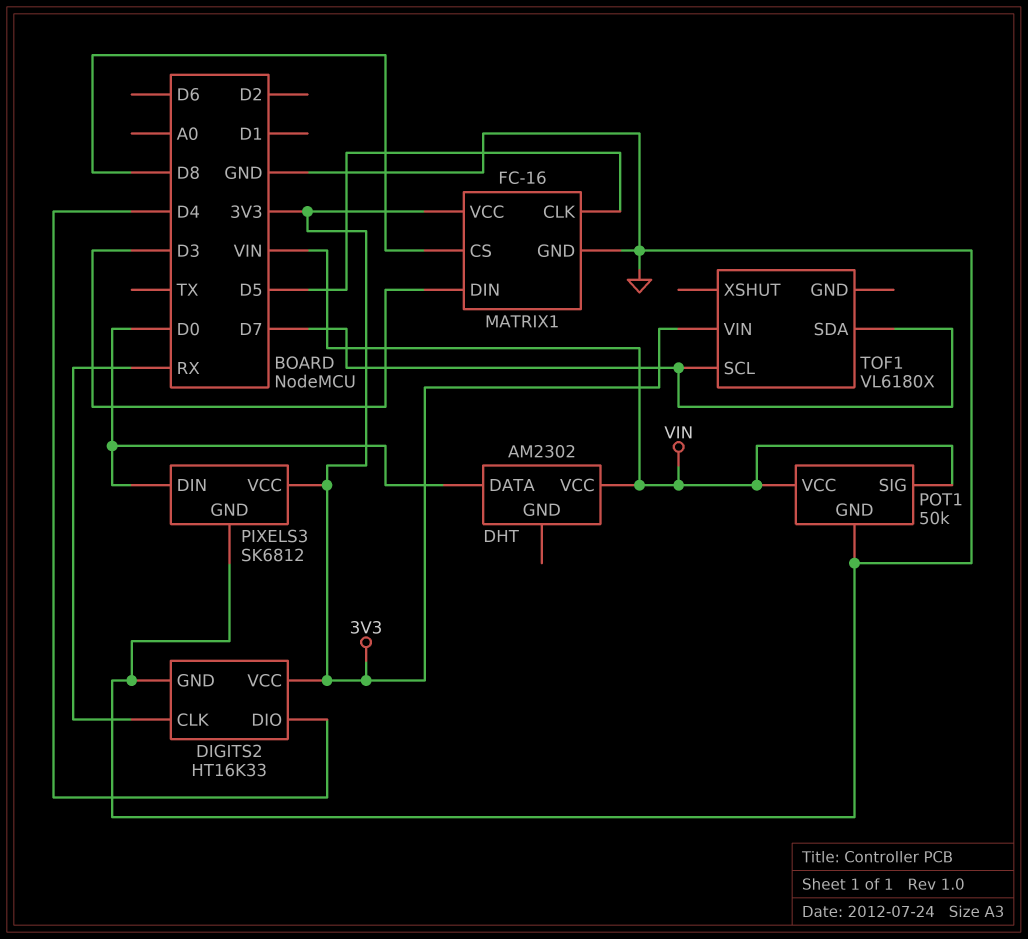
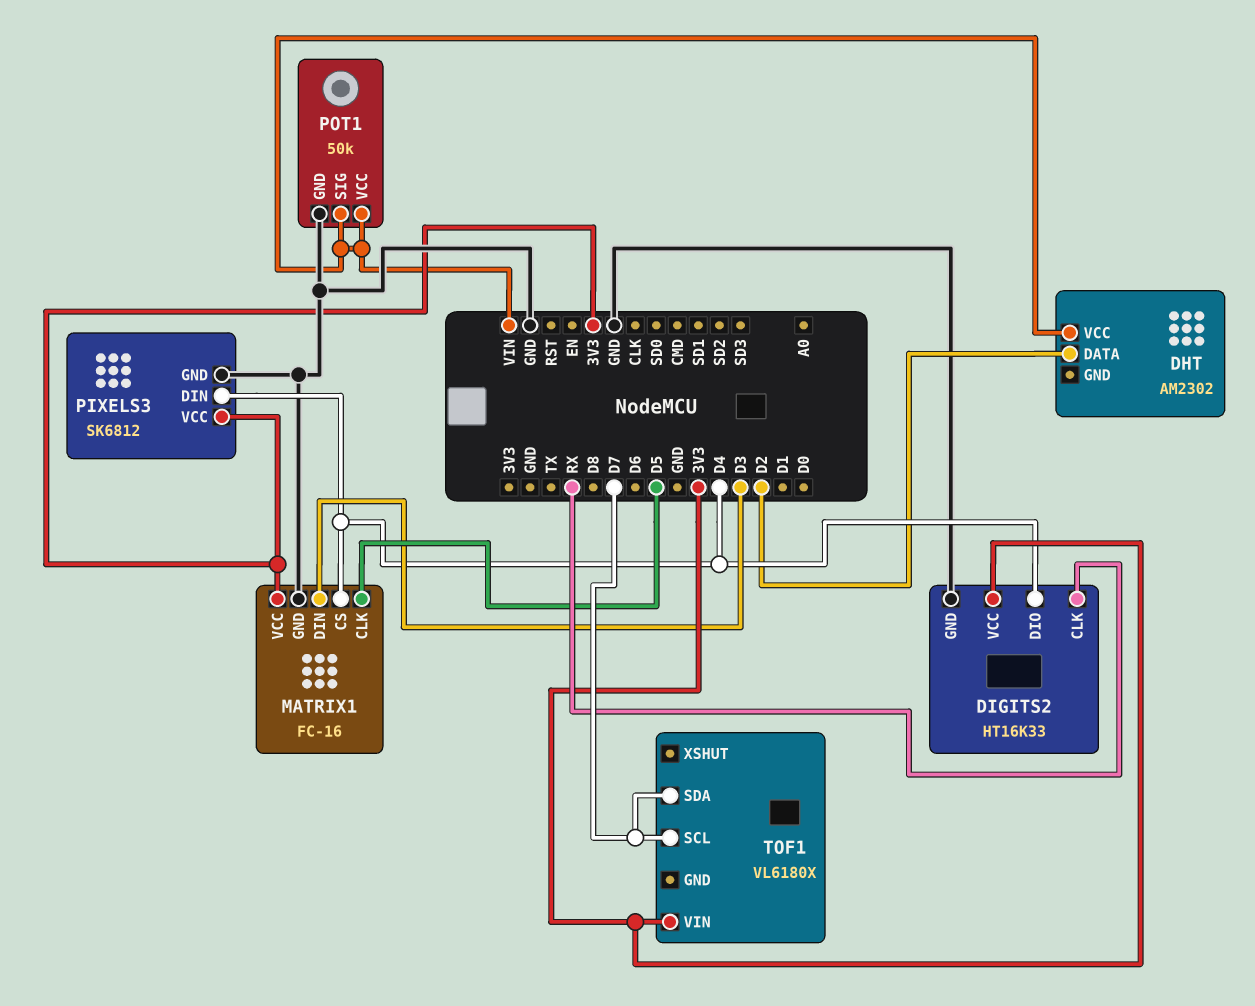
DHT pin DATA: D0 -> D2
MATRIX1 pin CS: D8 -> D4
PIXELS3 pin DIN: D0 -> D4

